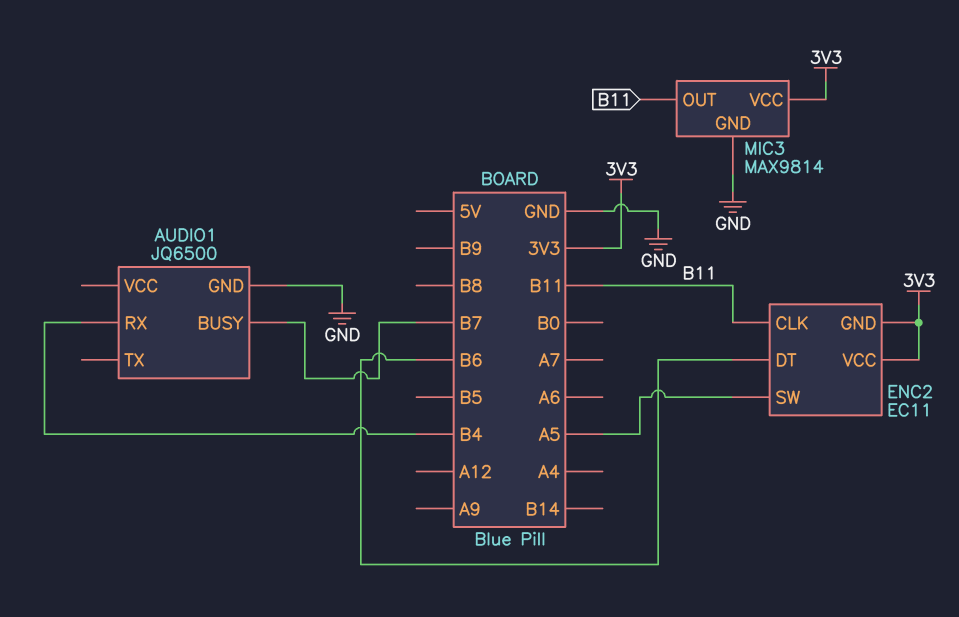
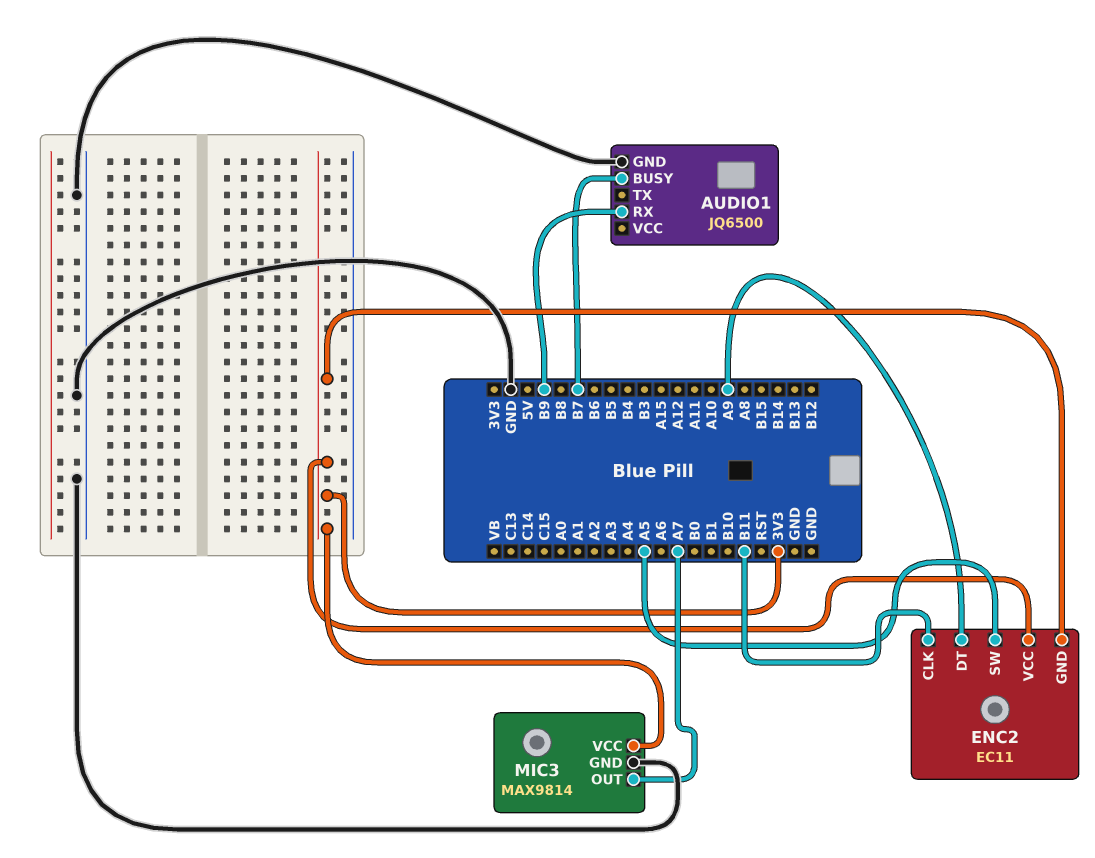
AUDIO1 pin RX: B4 -> B9
ENC2 pin DT: B6 -> A9
MIC3 pin OUT: B11 -> A7

